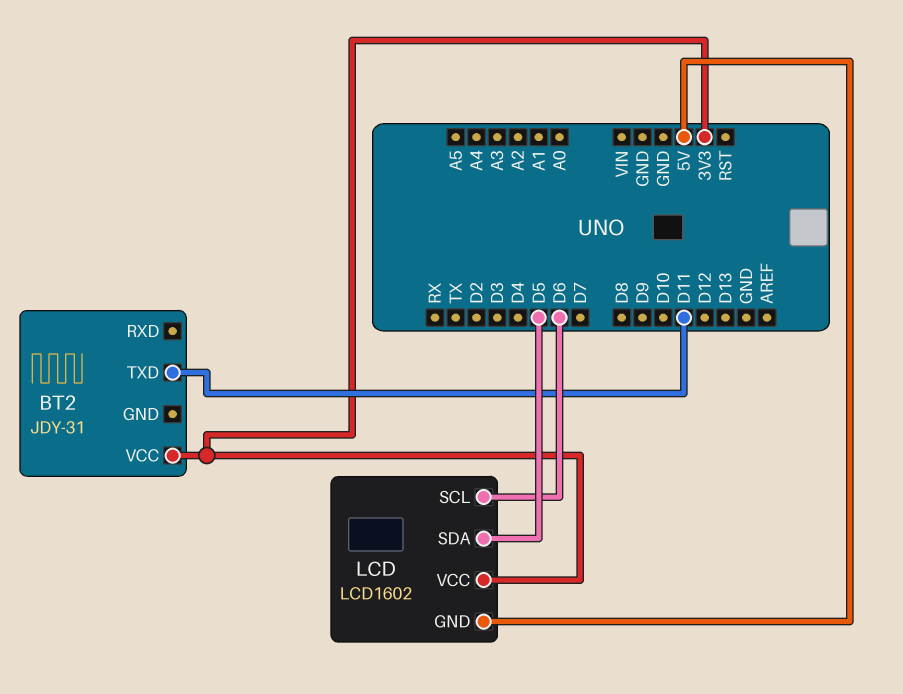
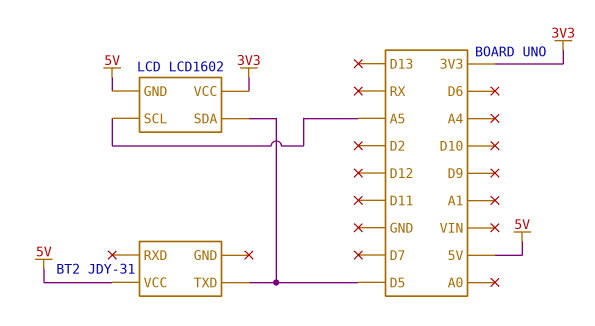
BT2 pin TXD: D11 -> D5
BT2 pin VCC: 3V3 -> 5V
LCD pin SCL: D6 -> A5

